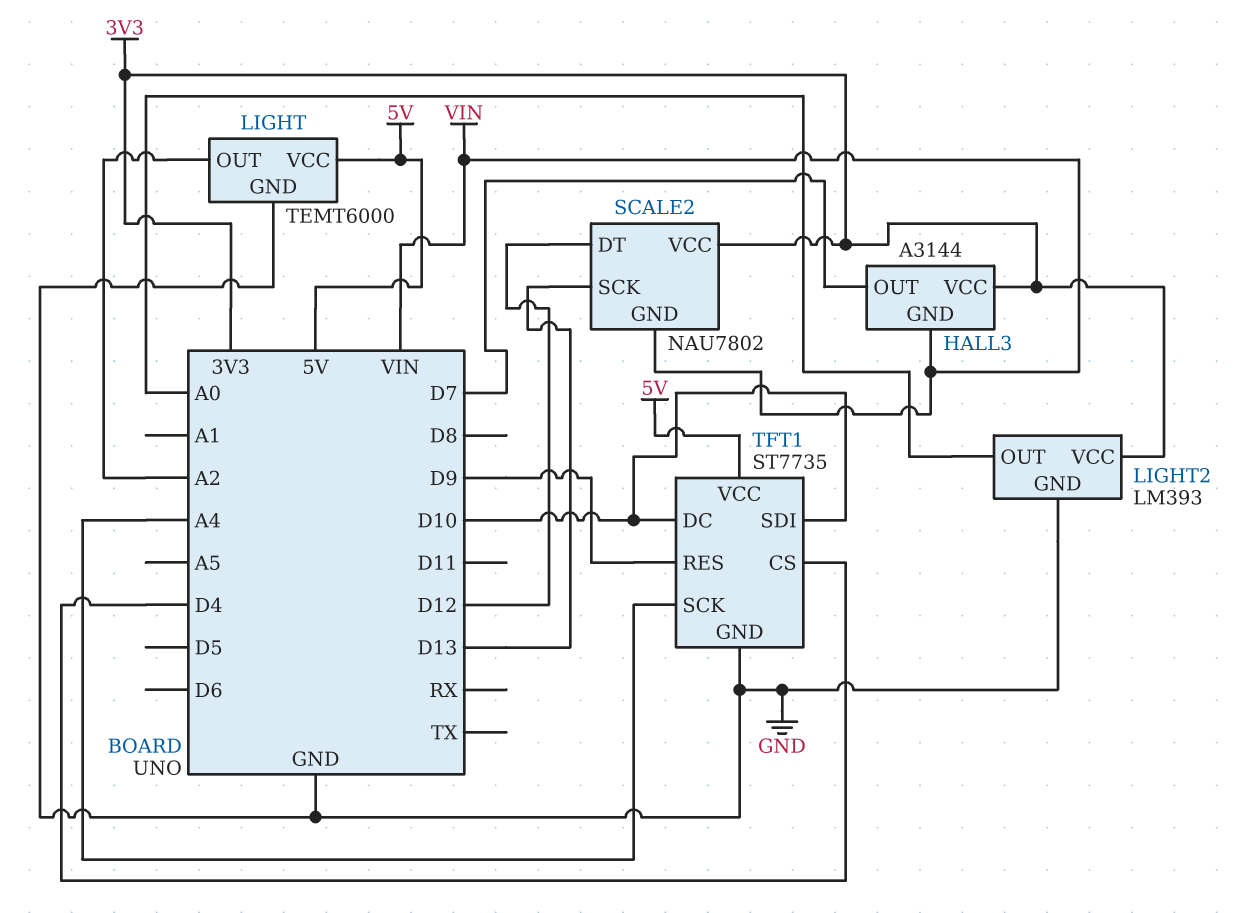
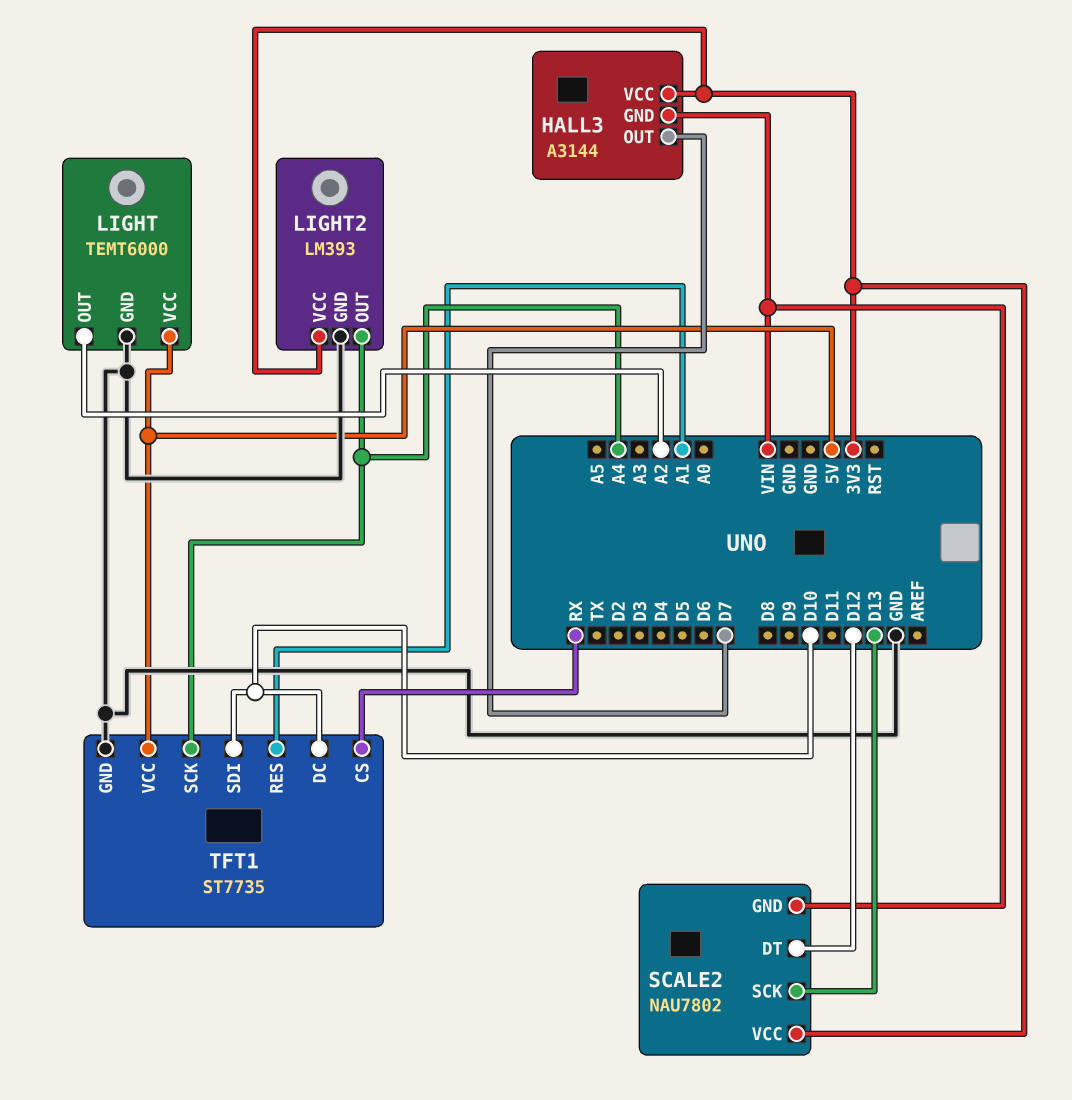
LIGHT2 pin OUT: A0 -> A4
TFT1 pin CS: D4 -> RX
TFT1 pin RES: D9 -> A1

